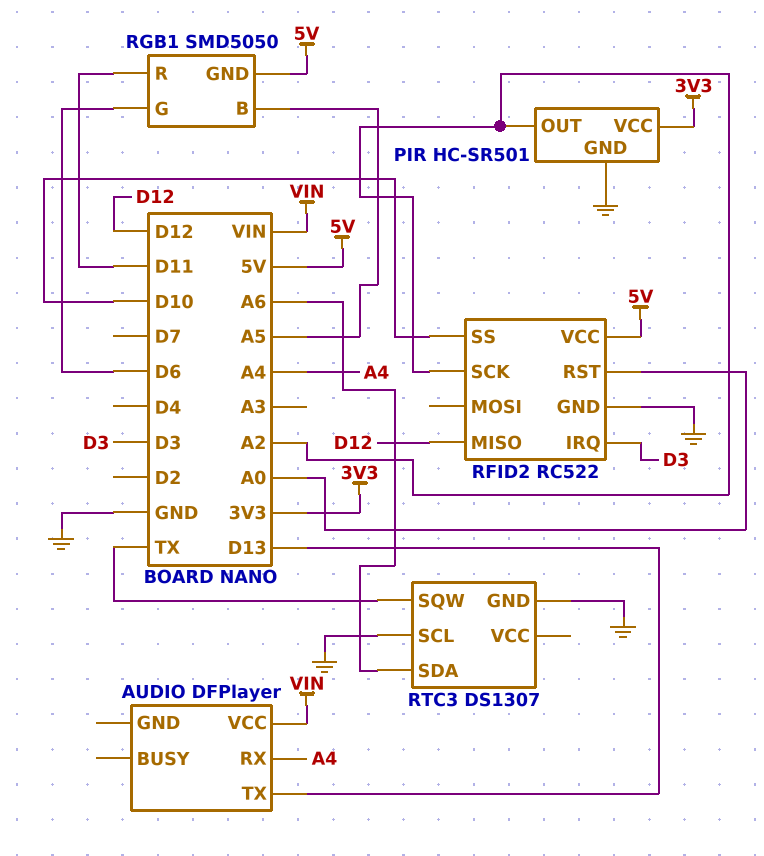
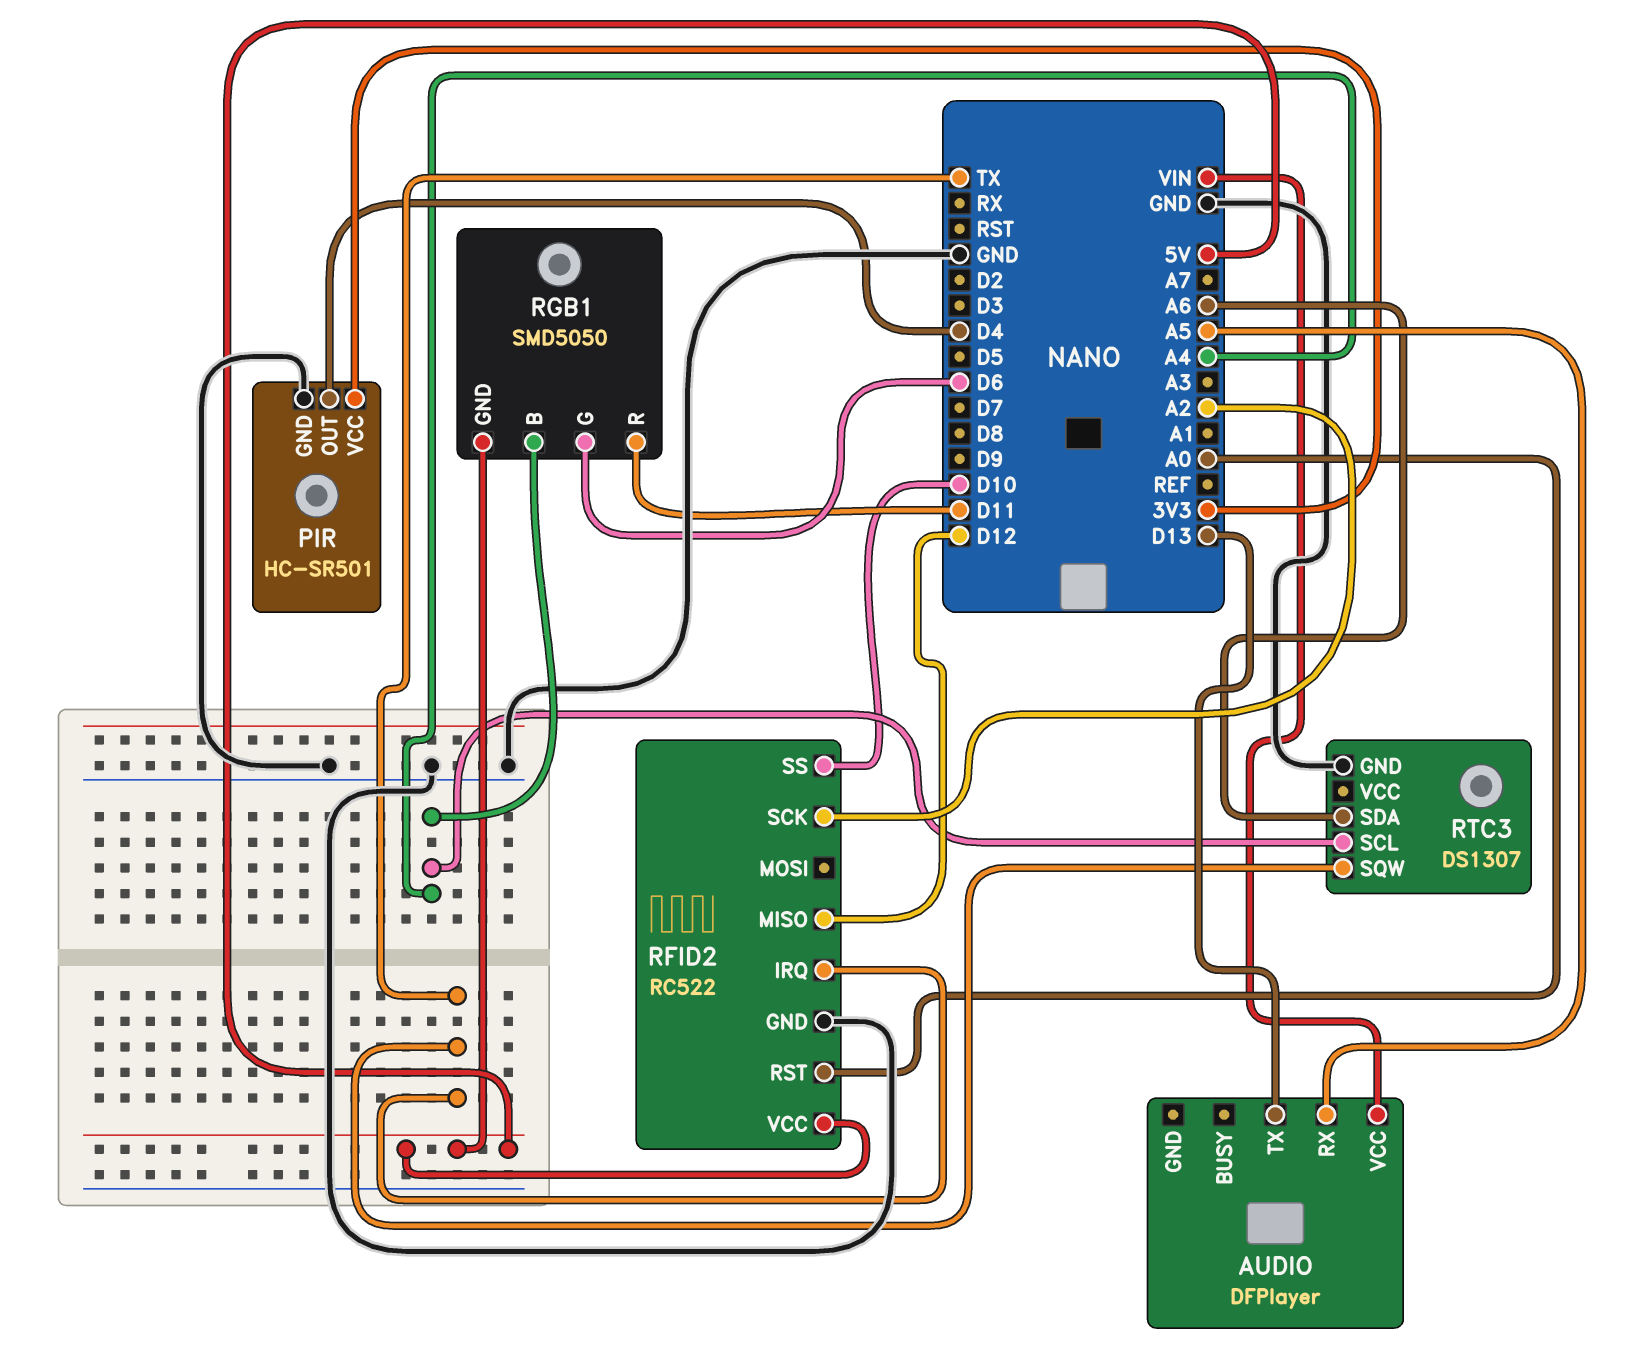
AUDIO pin RX: A4 -> A5
PIR pin OUT: A2 -> D4
RFID2 pin IRQ: D3 -> TX
RGB1 pin B: A5 -> A4
RTC3 pin SCL: GND -> A4

